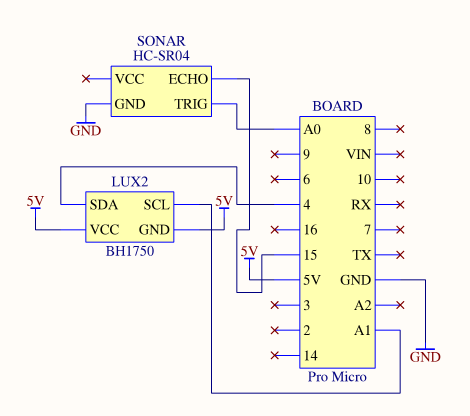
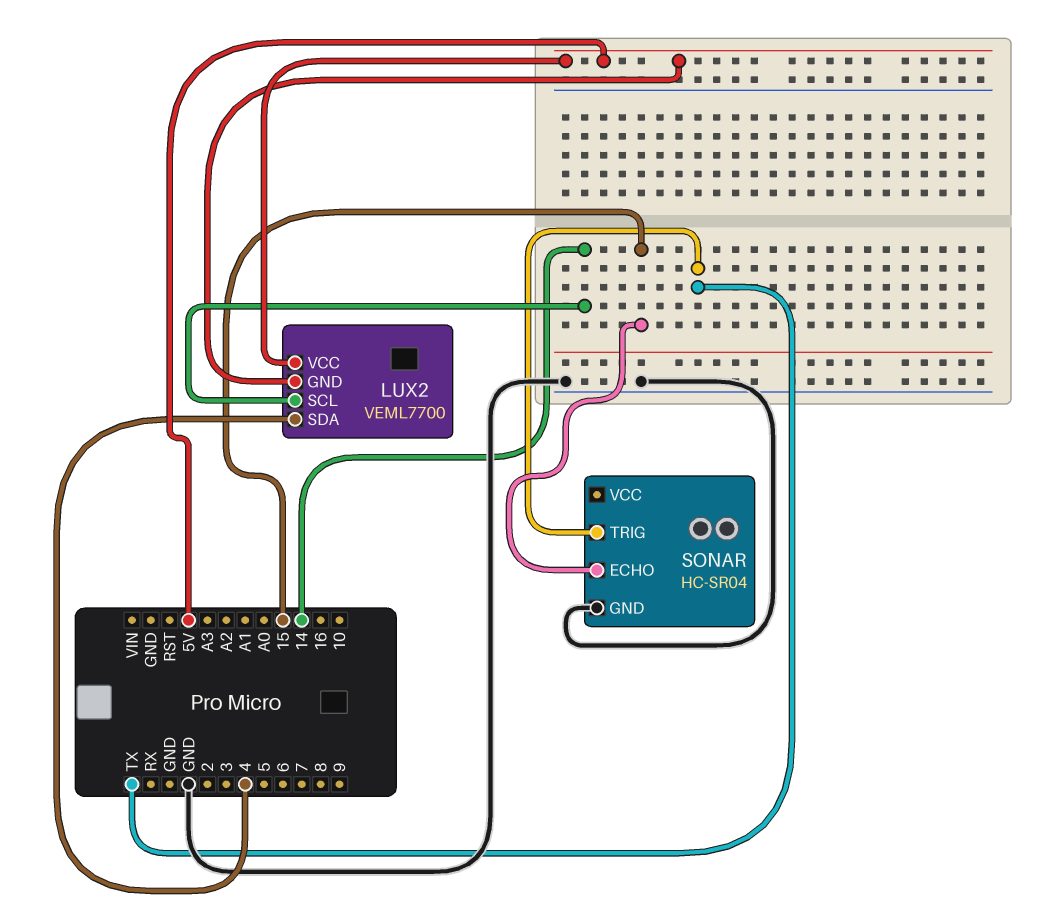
LUX2: BH1750 -> VEML7700
LUX2 pin SCL: A1 -> 14
SONAR pin TRIG: A0 -> TX

